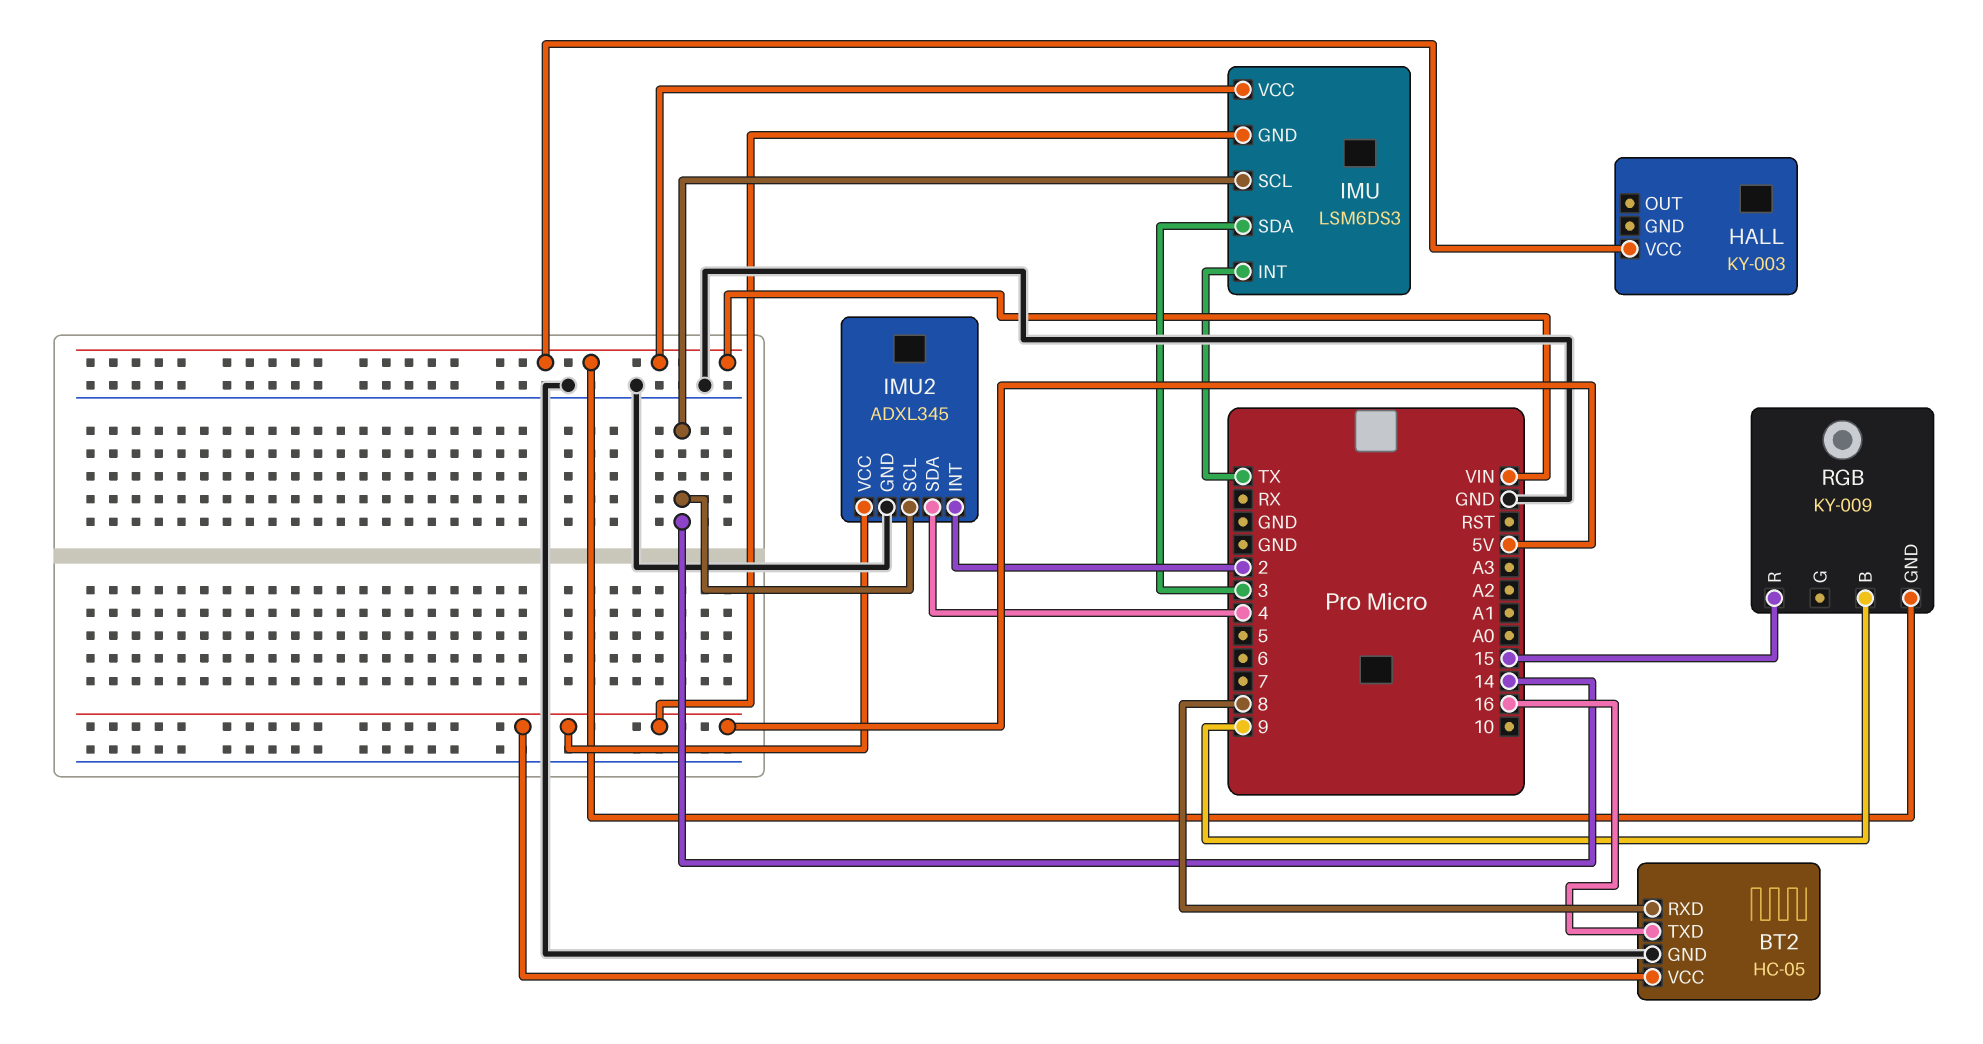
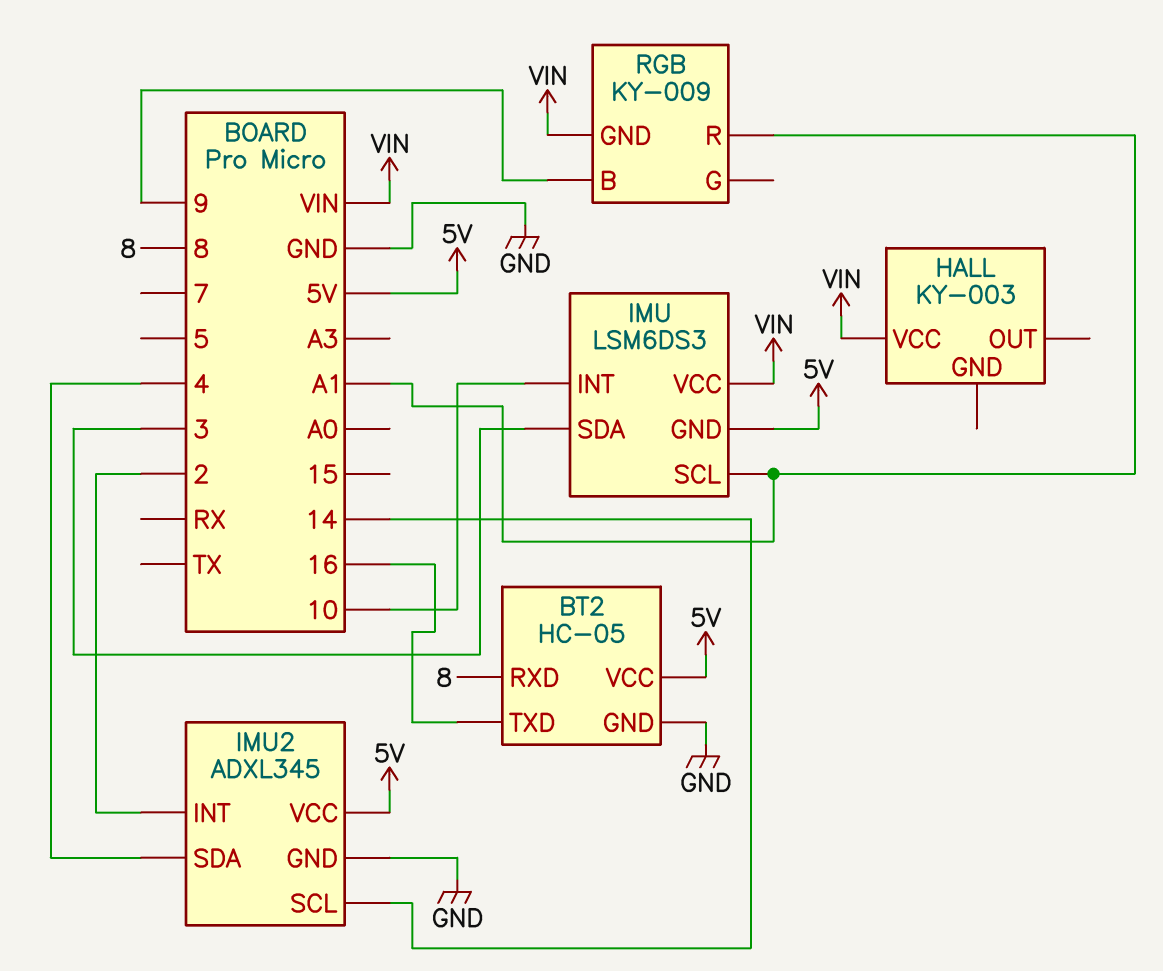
IMU pin INT: TX -> 10
IMU pin SCL: 14 -> A1
RGB pin R: 15 -> A1

